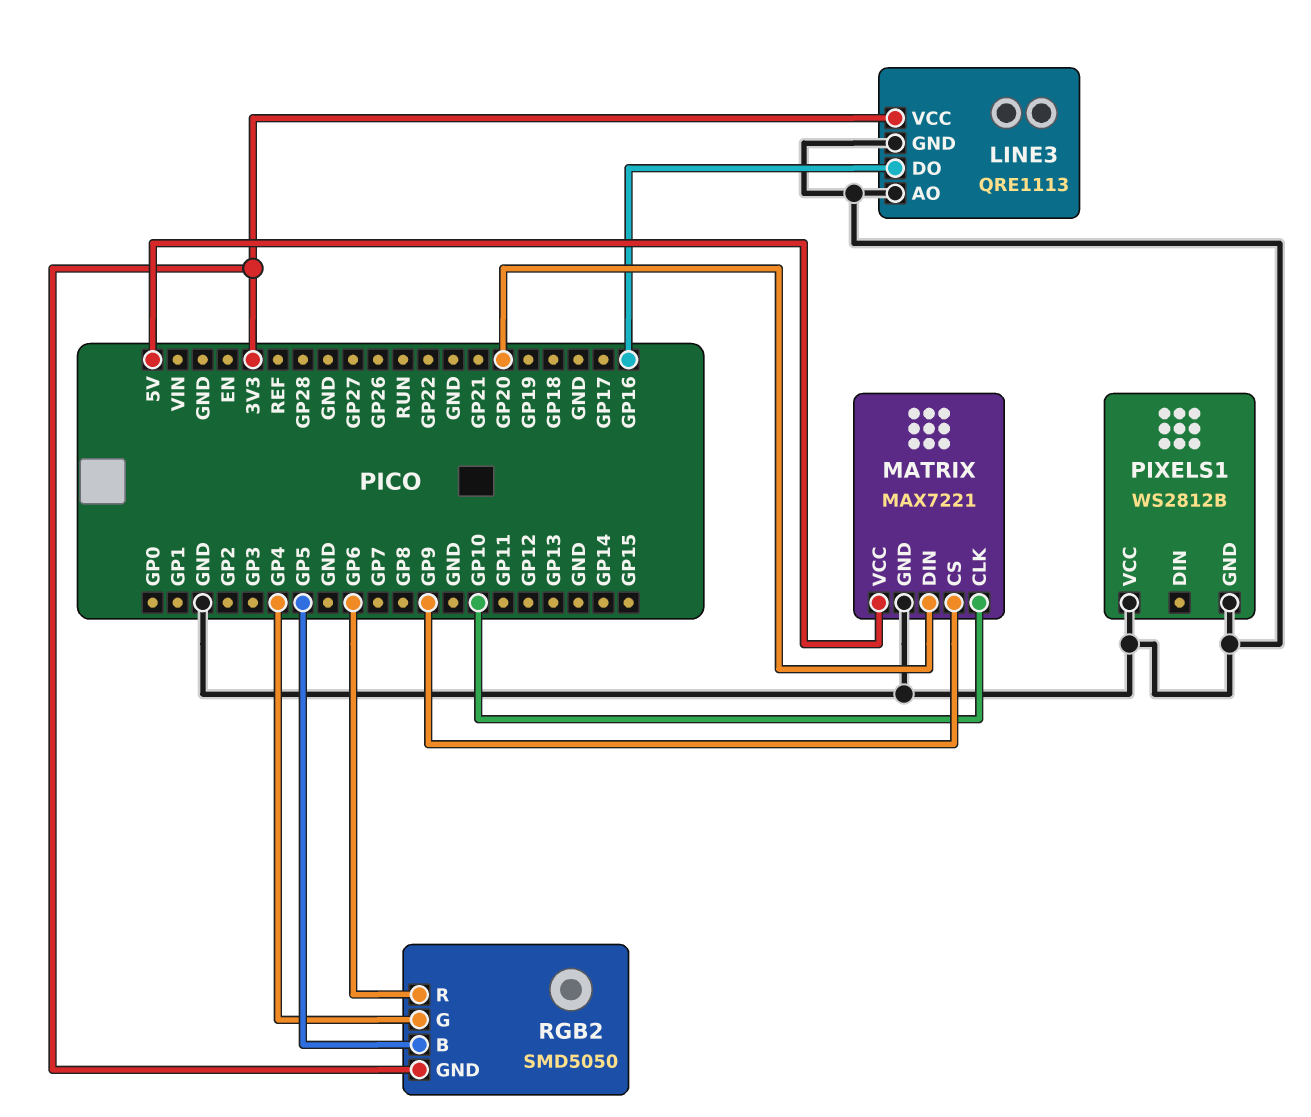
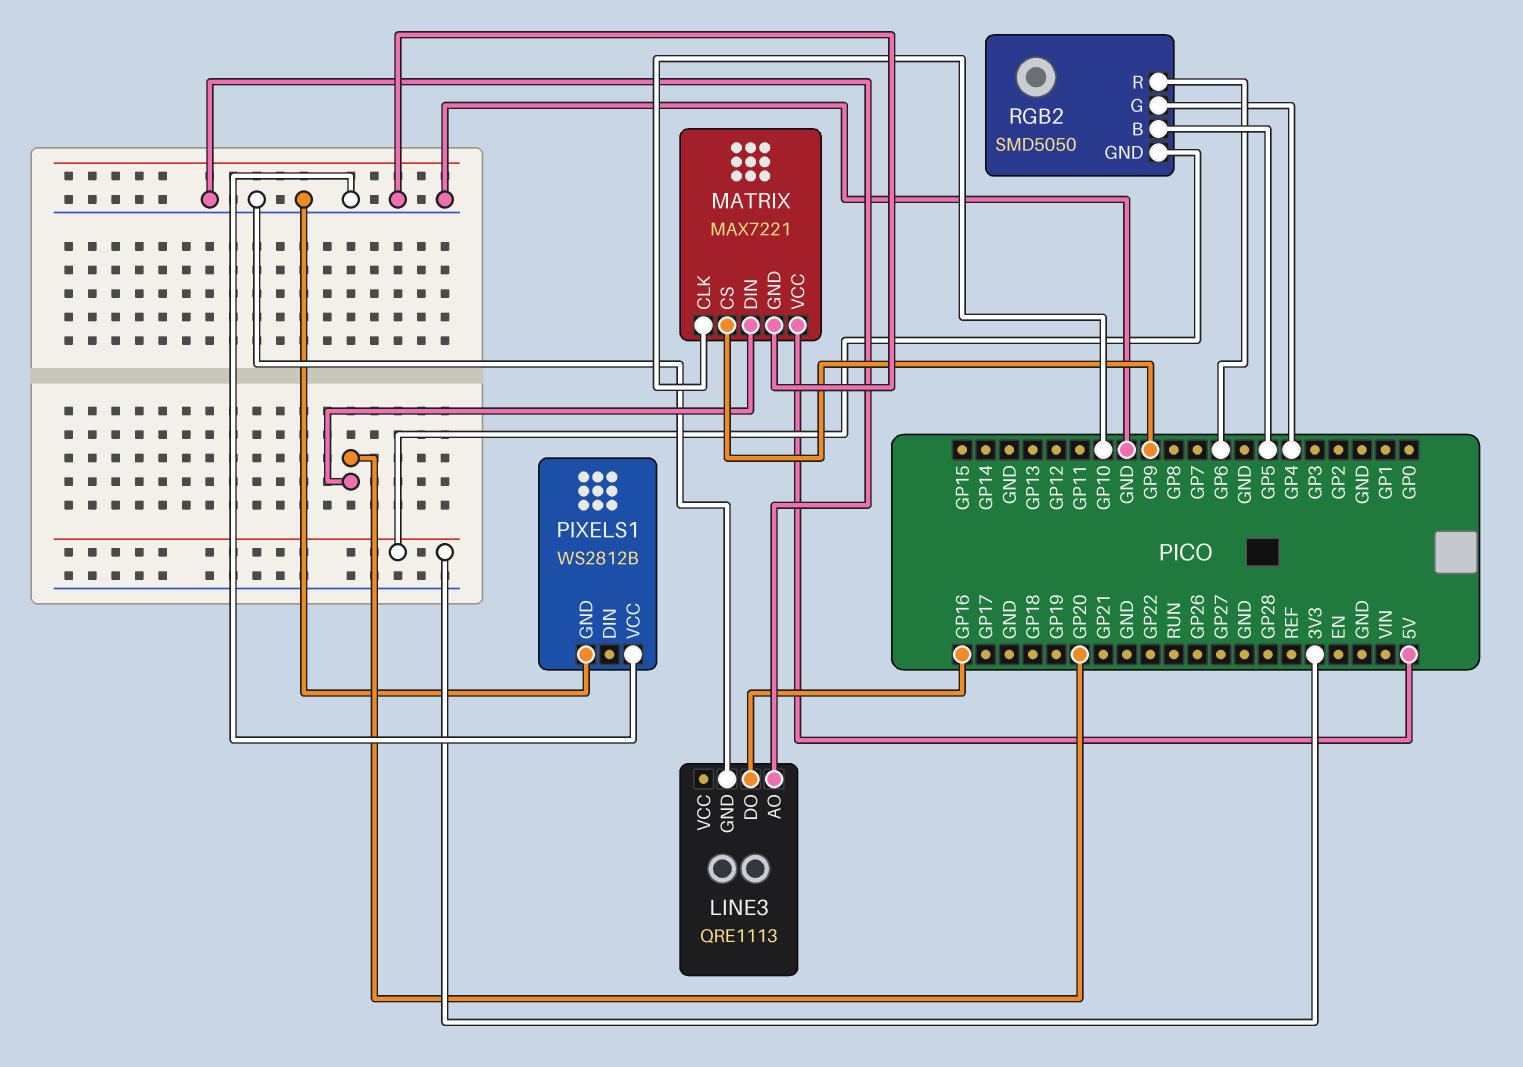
LINE3 pin VCC: 3V3 -> none

